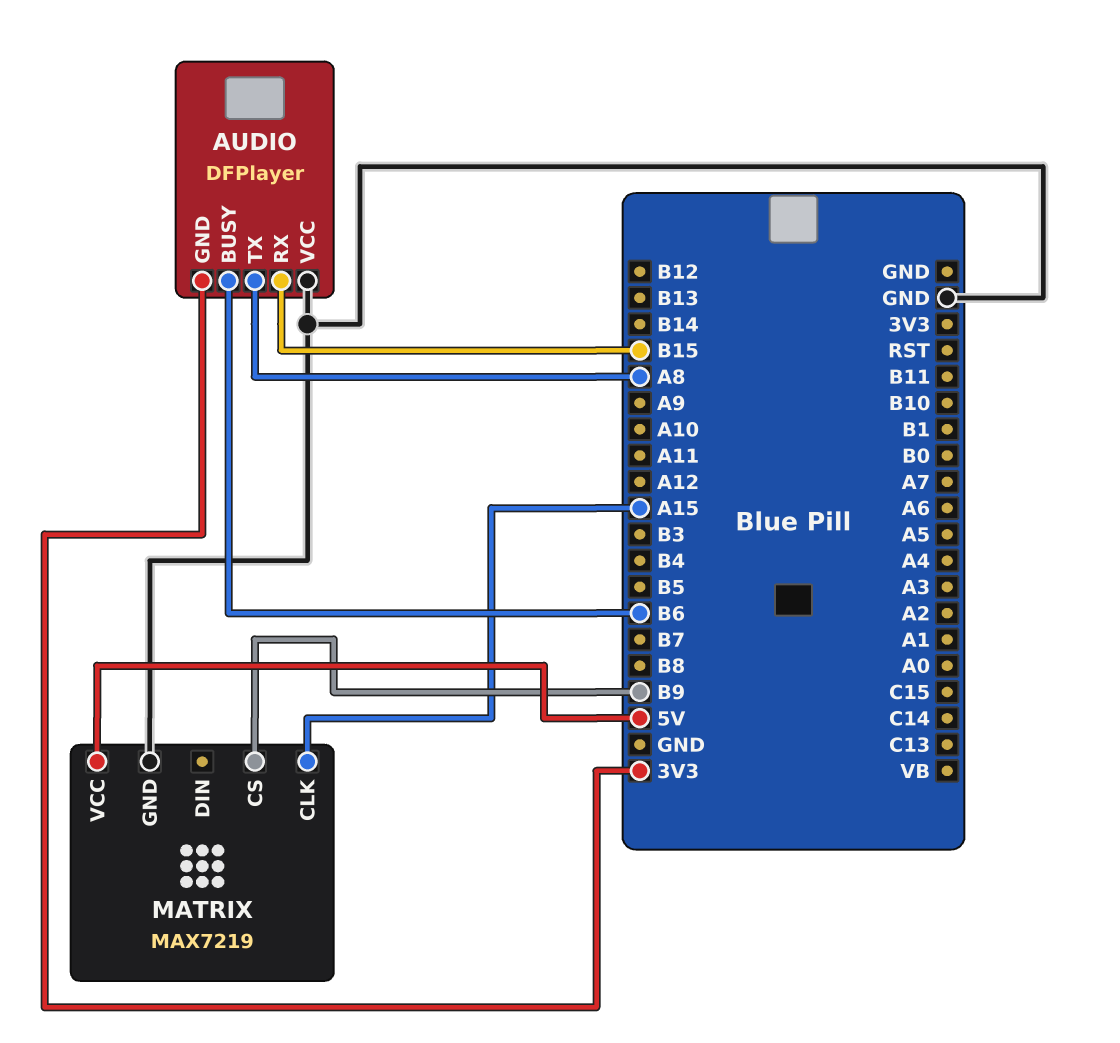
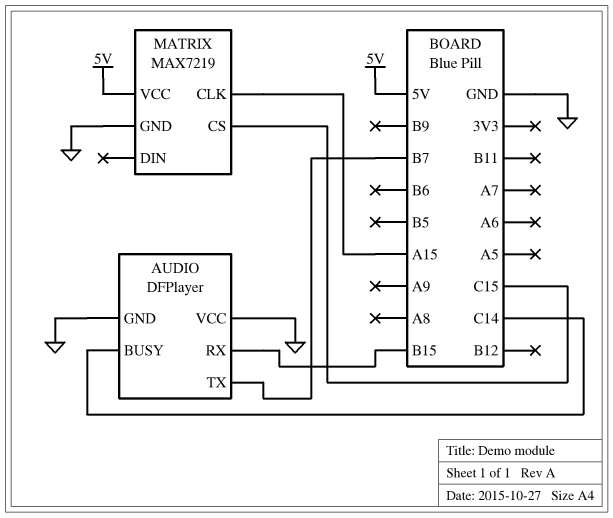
AUDIO pin BUSY: B6 -> C14
AUDIO pin GND: 3V3 -> GND
AUDIO pin TX: A8 -> B7
MATRIX pin CS: B9 -> C15

